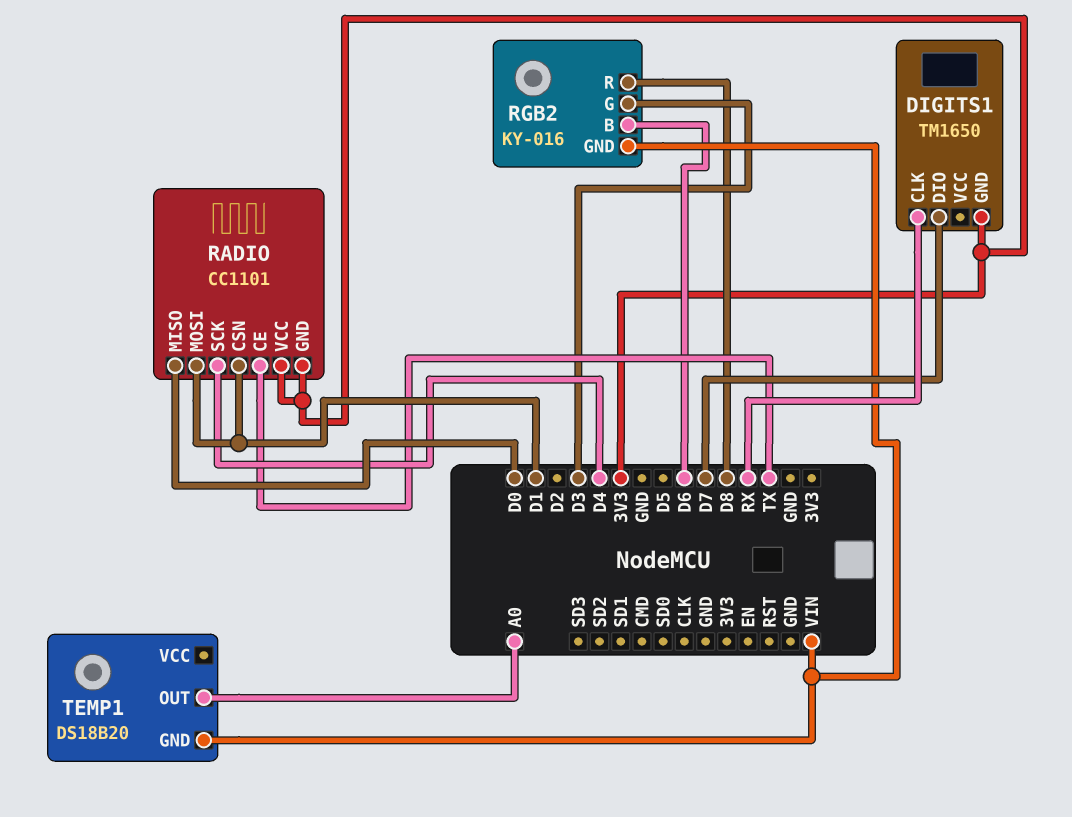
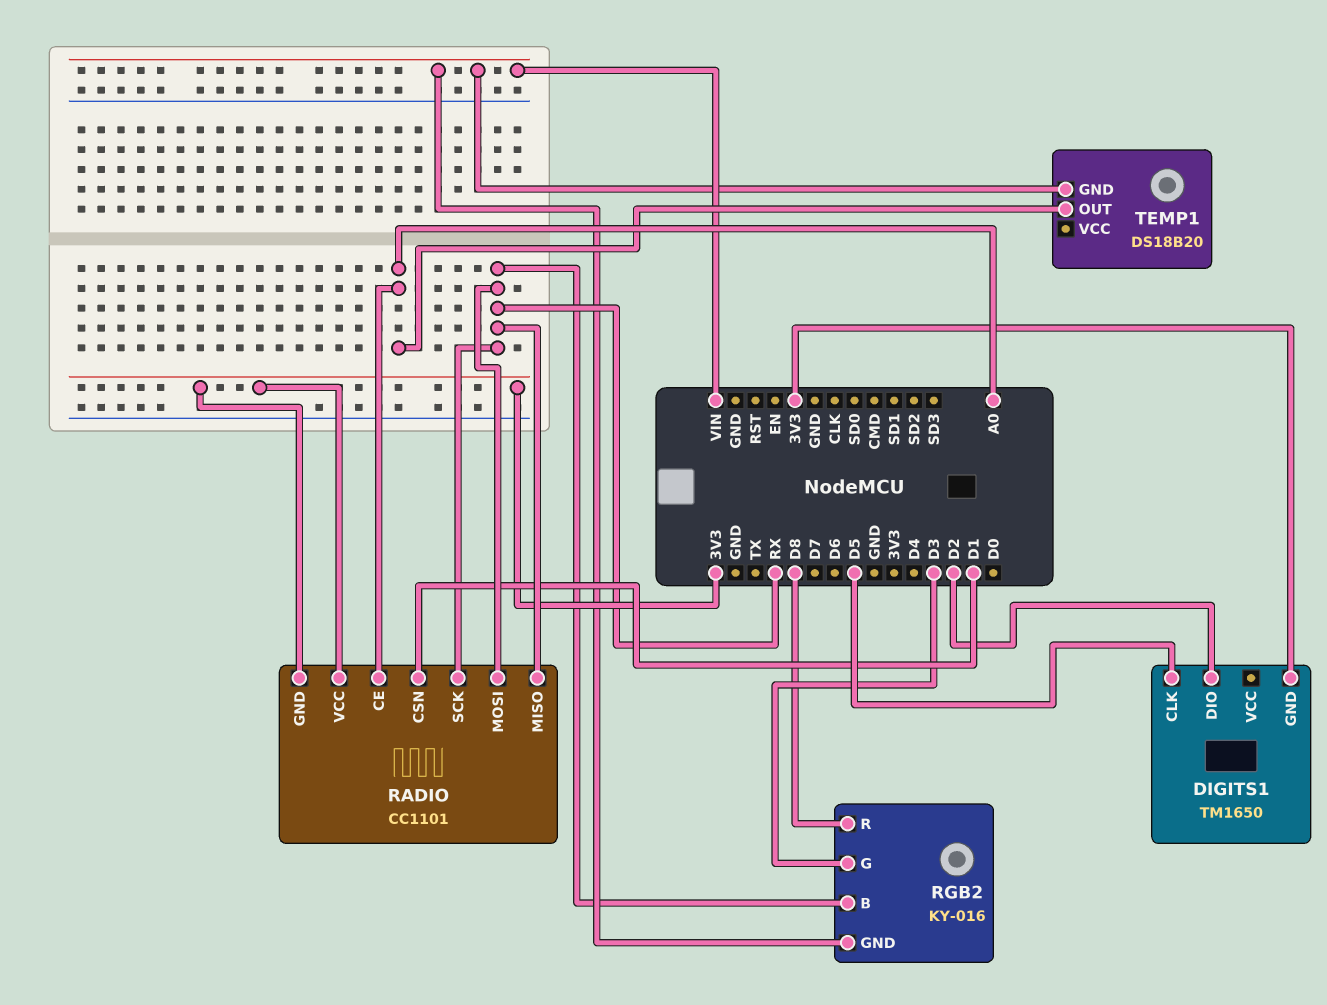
DIGITS1 pin CLK: RX -> D5
DIGITS1 pin DIO: D7 -> D2
RADIO pin CE: TX -> A0
RADIO pin MISO: D0 -> RX
RADIO pin MOSI: D1 -> RX
RADIO pin SCK: D4 -> RX
RGB2 pin B: D6 -> RX

